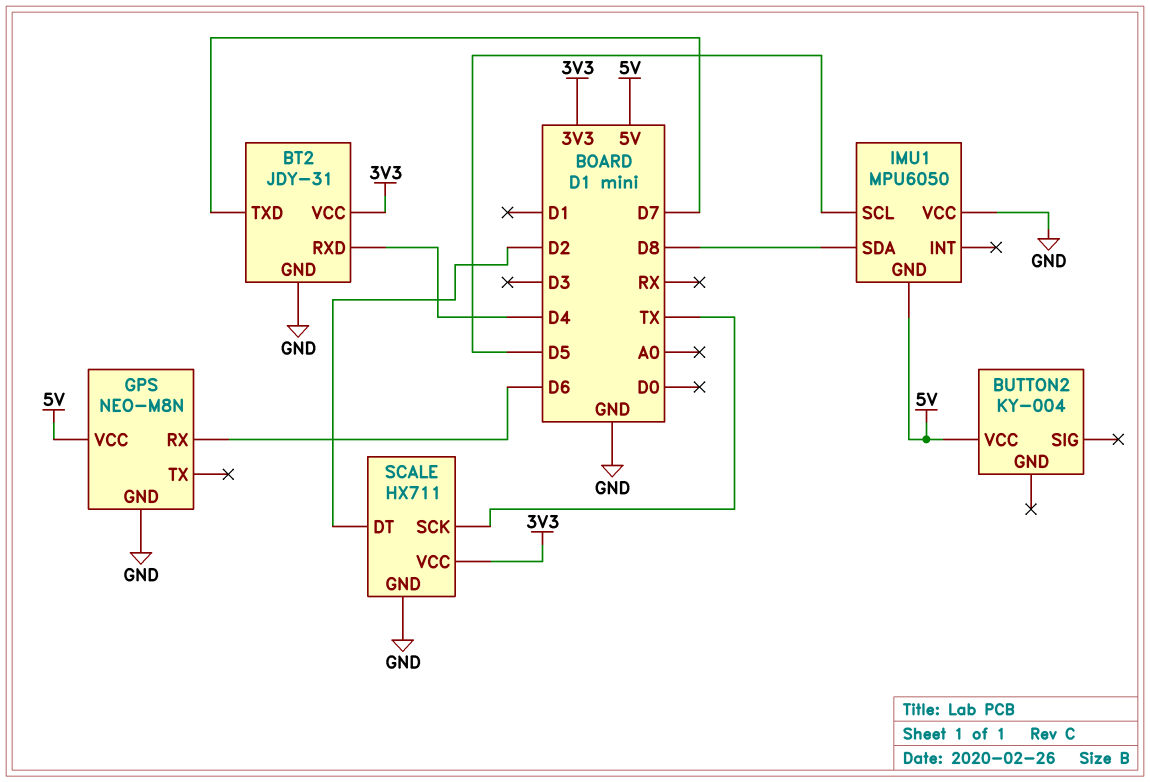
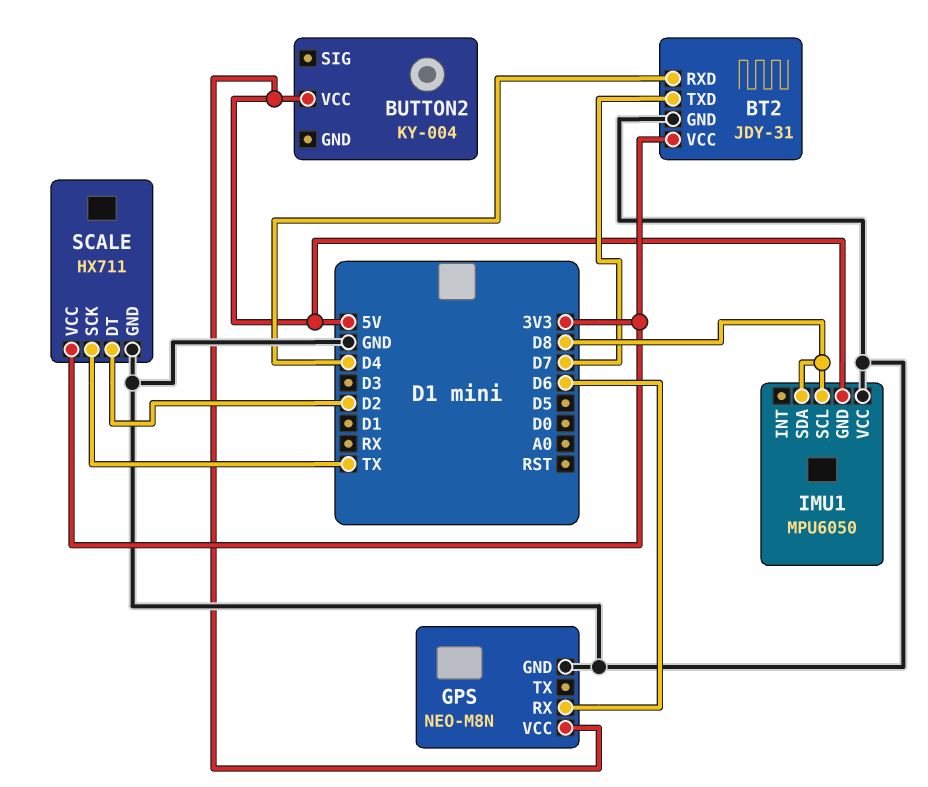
IMU1 pin SCL: D5 -> D8

